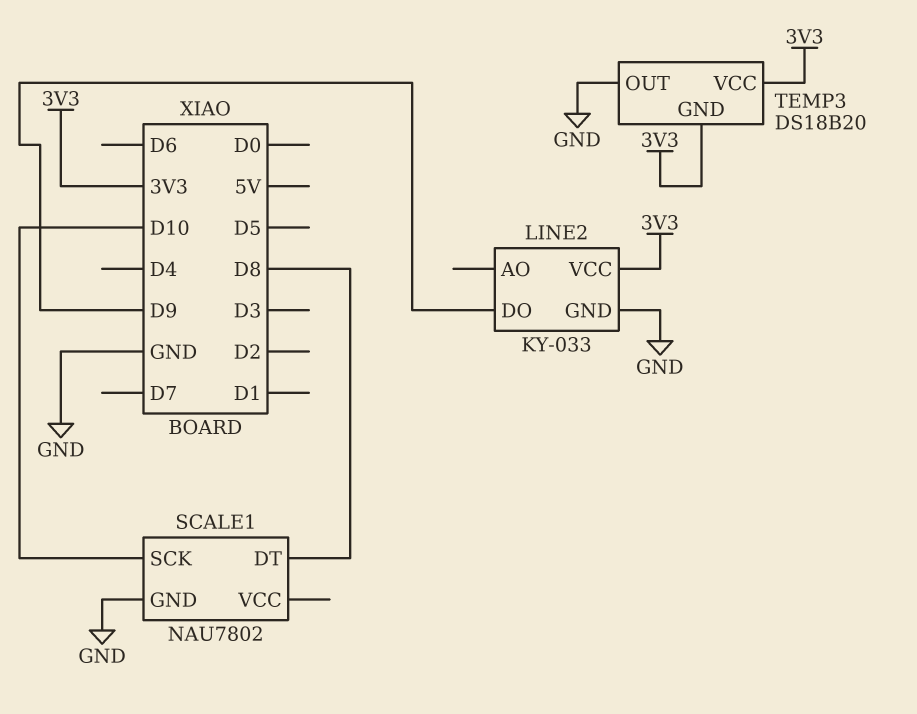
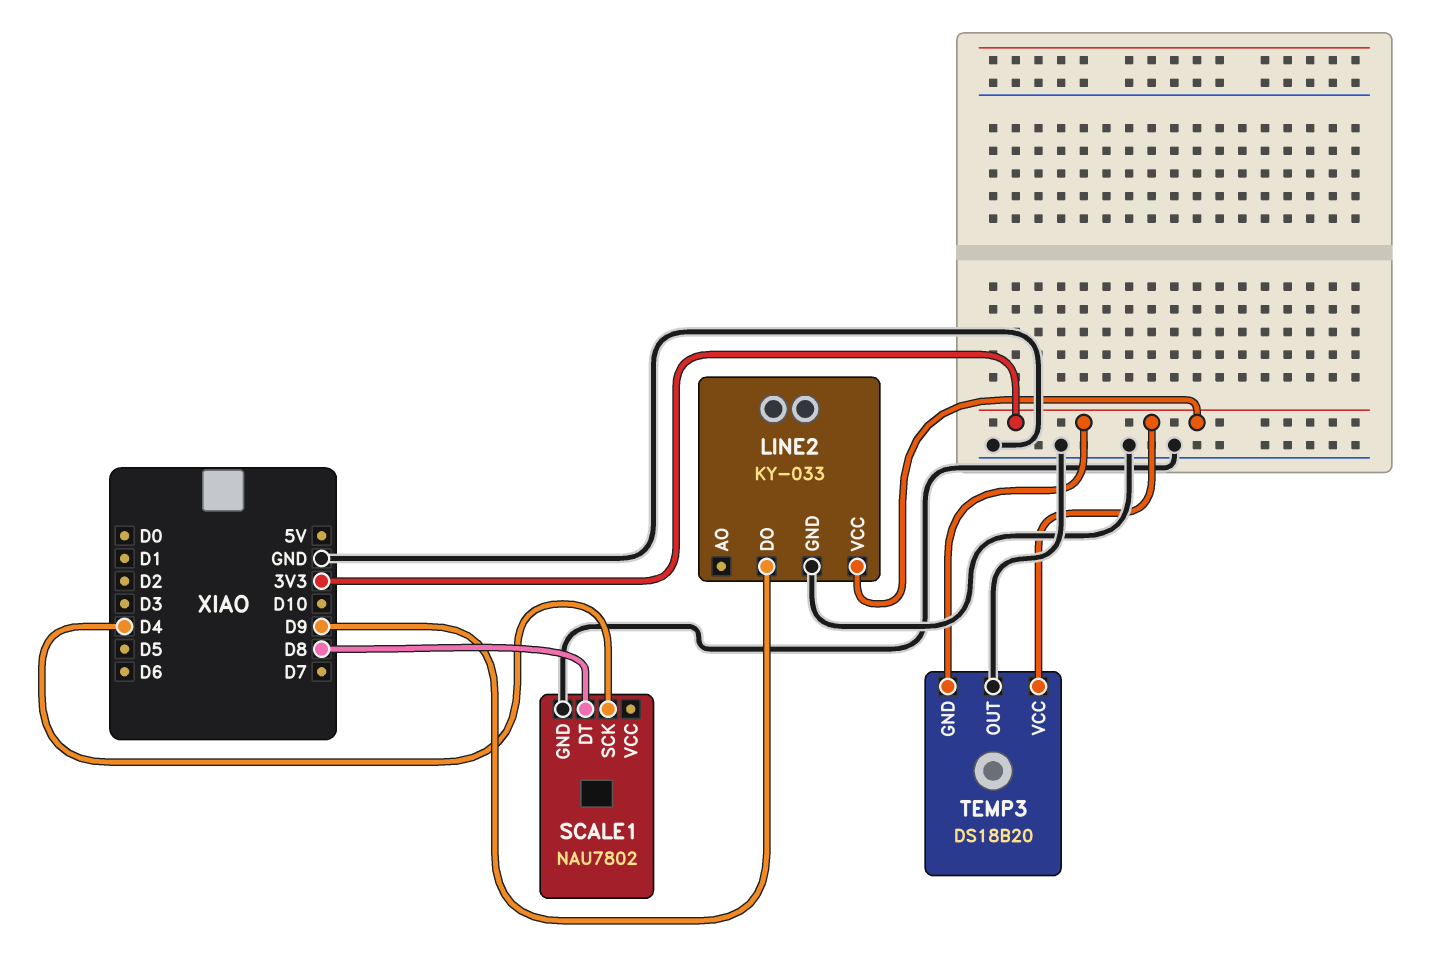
SCALE1 pin SCK: D10 -> D4

